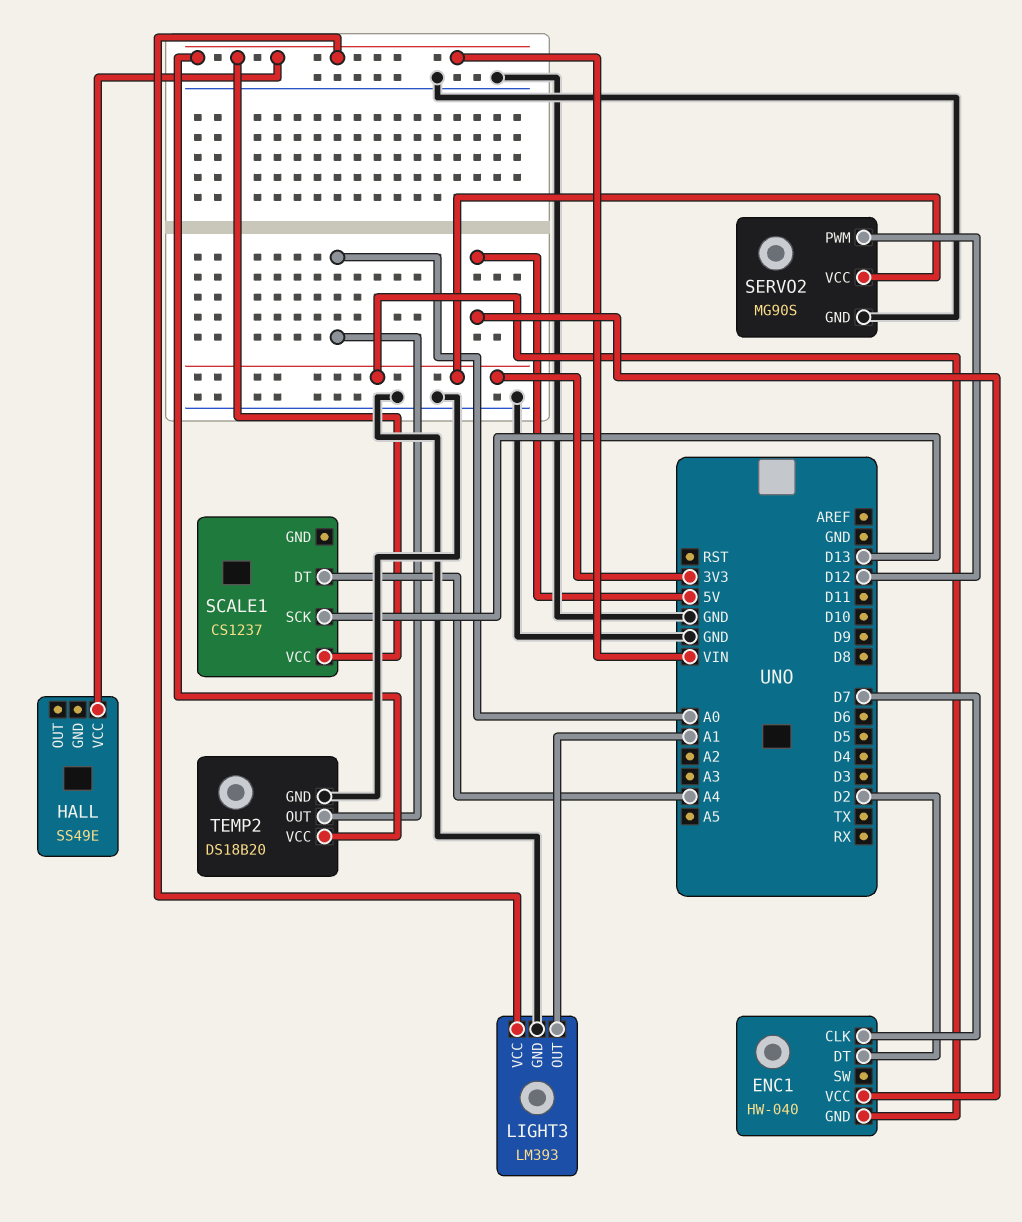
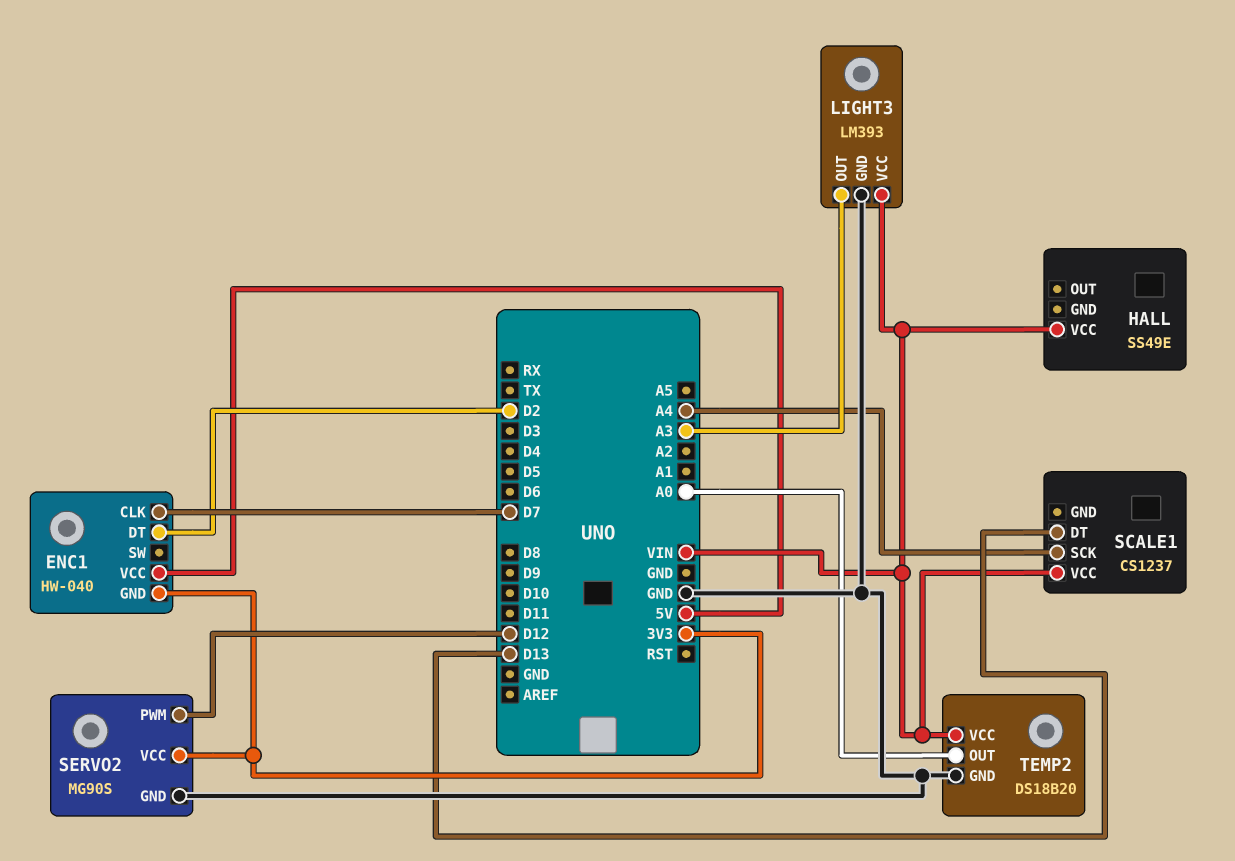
LIGHT3 pin OUT: A1 -> A3
SCALE1 pin DT: A4 -> D13
SCALE1 pin SCK: D13 -> A4

